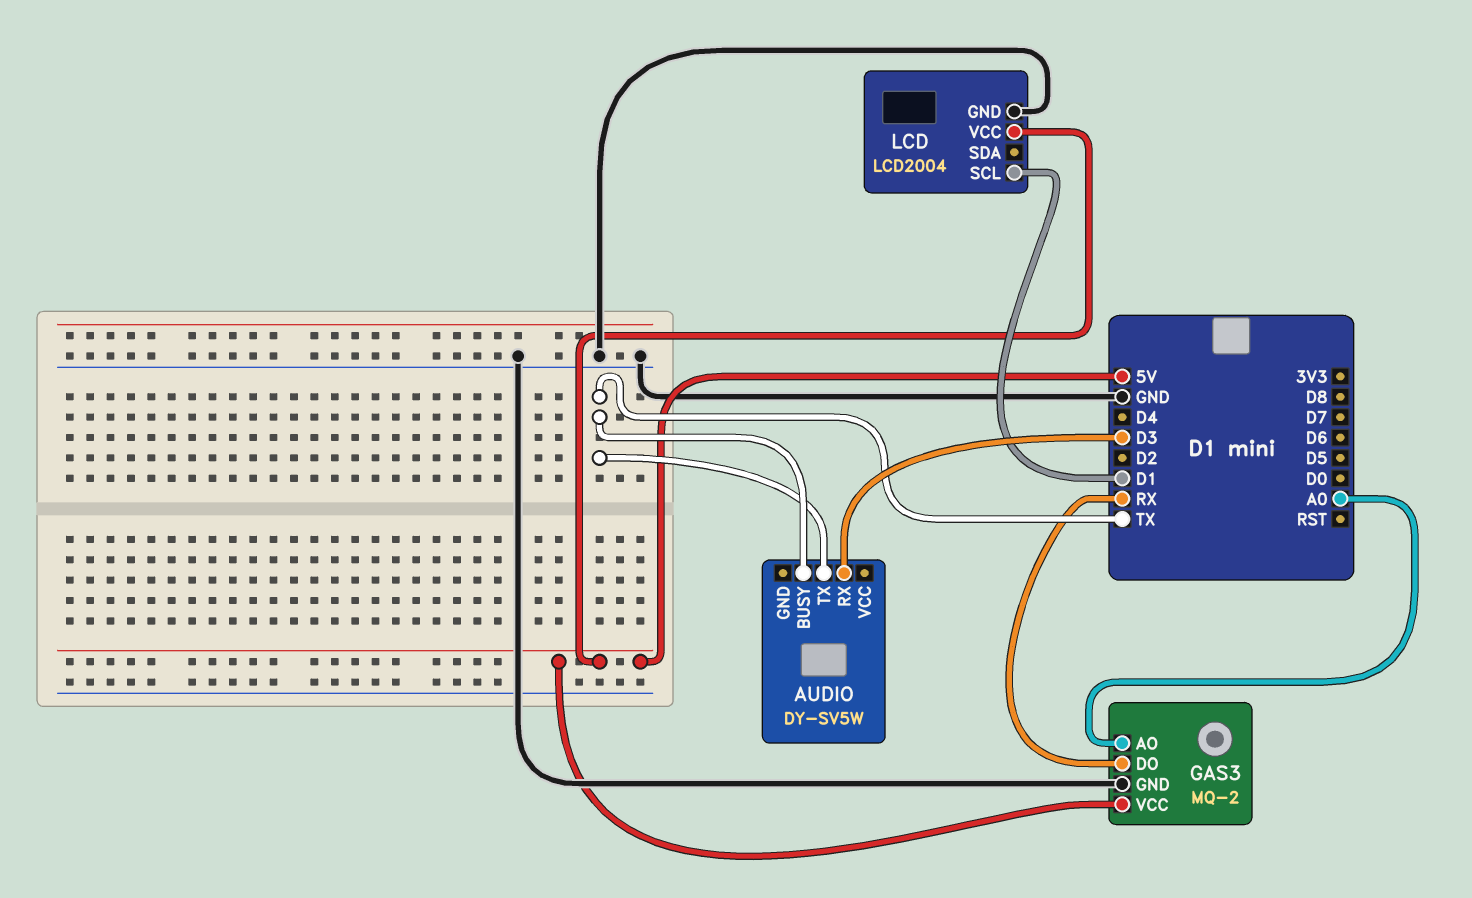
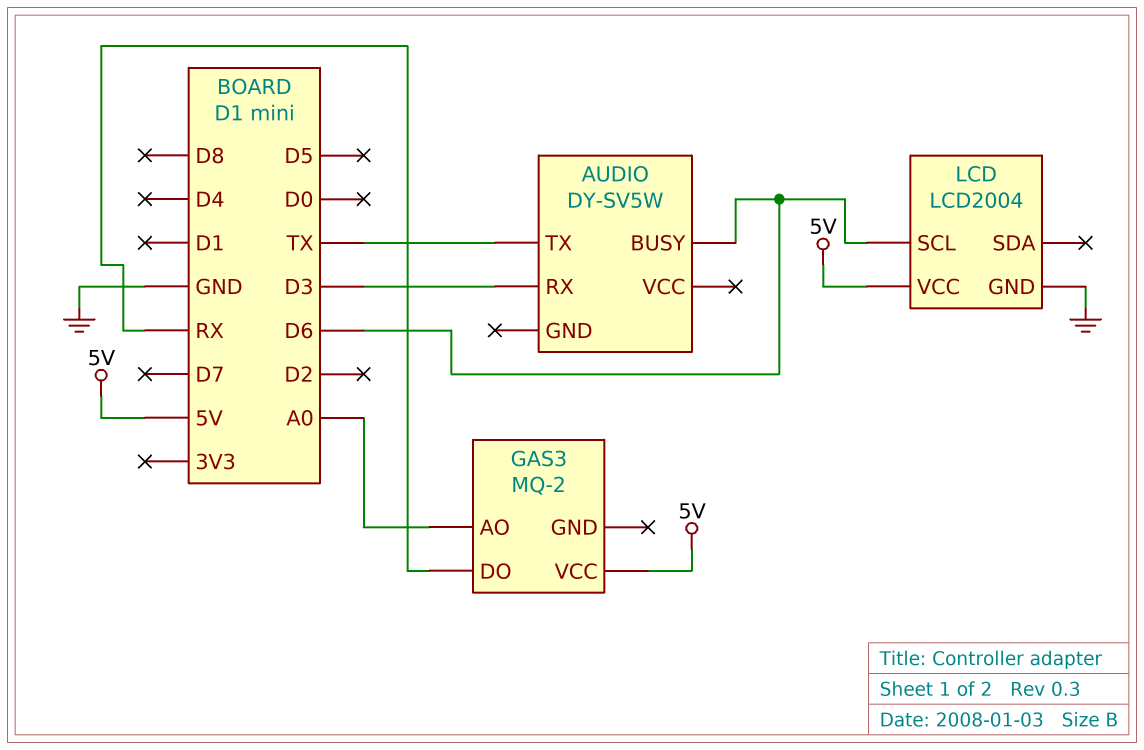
AUDIO pin BUSY: TX -> D6
GAS3 pin GND: GND -> none
LCD pin SCL: D1 -> D6

